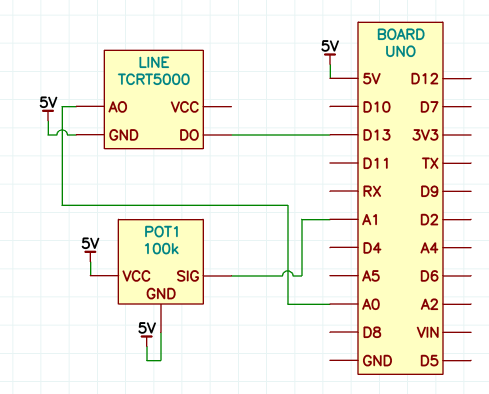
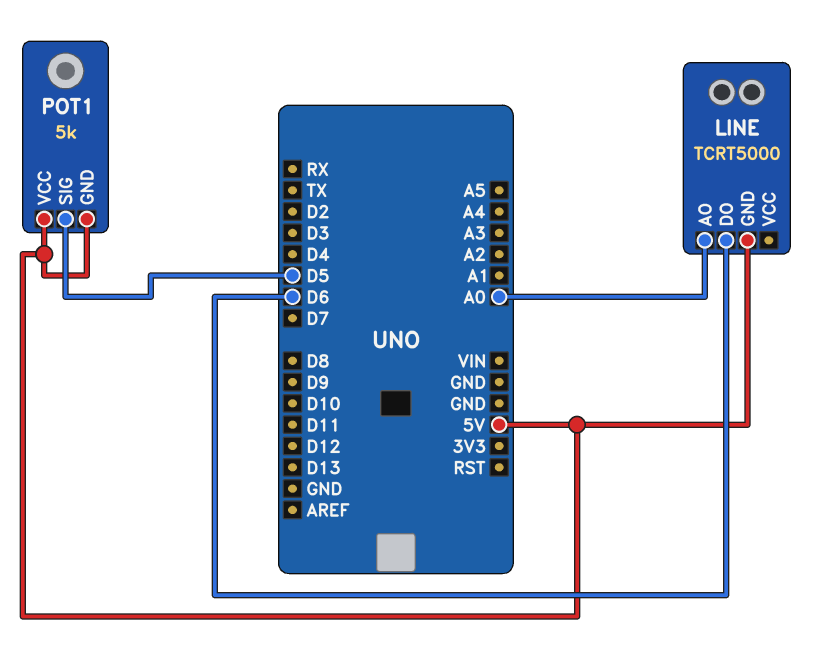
LINE pin DO: D13 -> D6
POT1: 100k -> 5k
POT1 pin SIG: A1 -> D5

